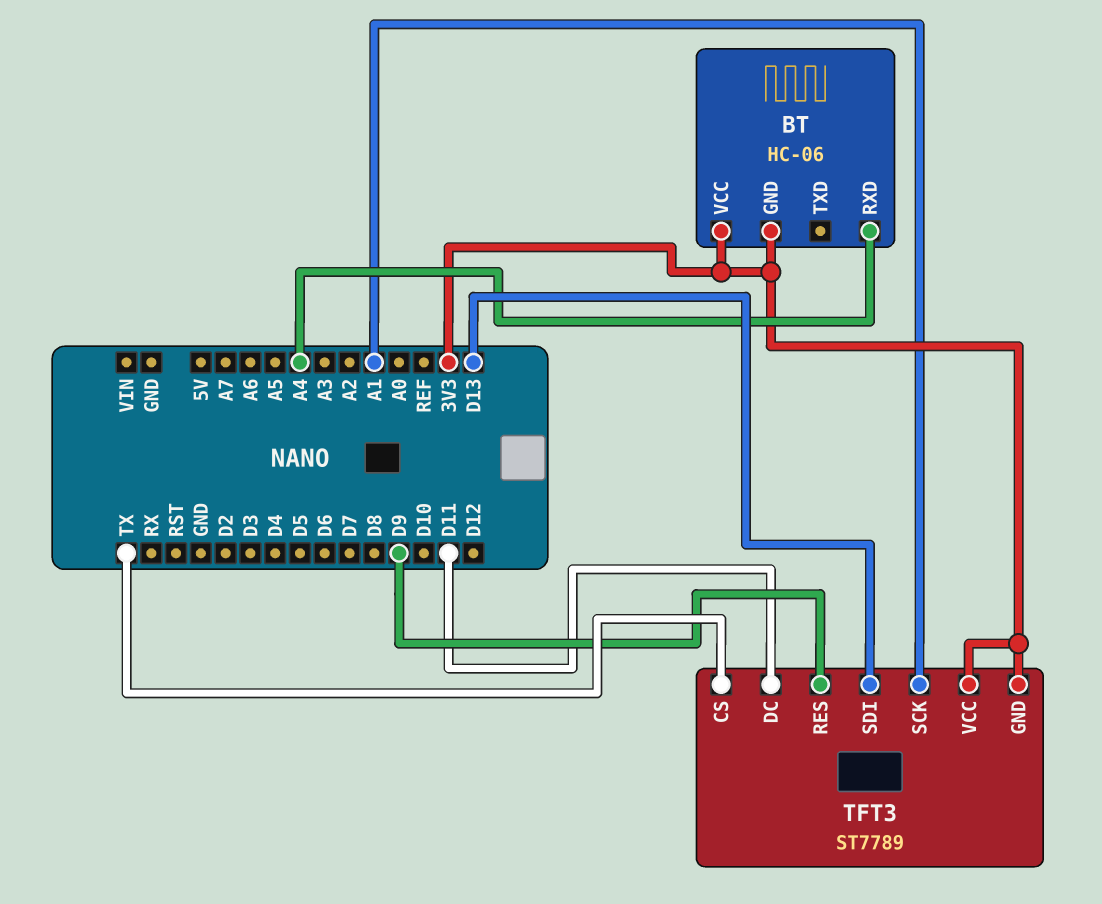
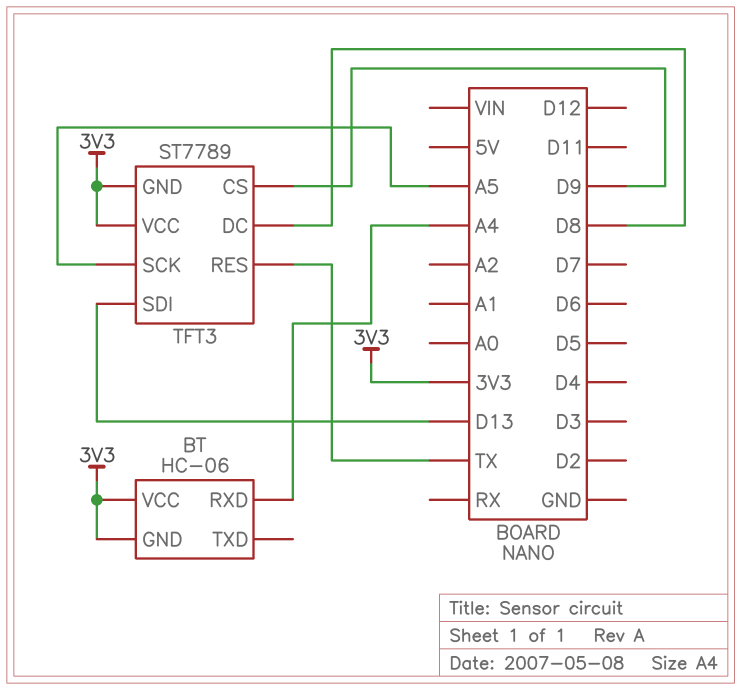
TFT3 pin CS: TX -> D9
TFT3 pin DC: D11 -> D8
TFT3 pin RES: D9 -> TX
TFT3 pin SCK: A1 -> A5

